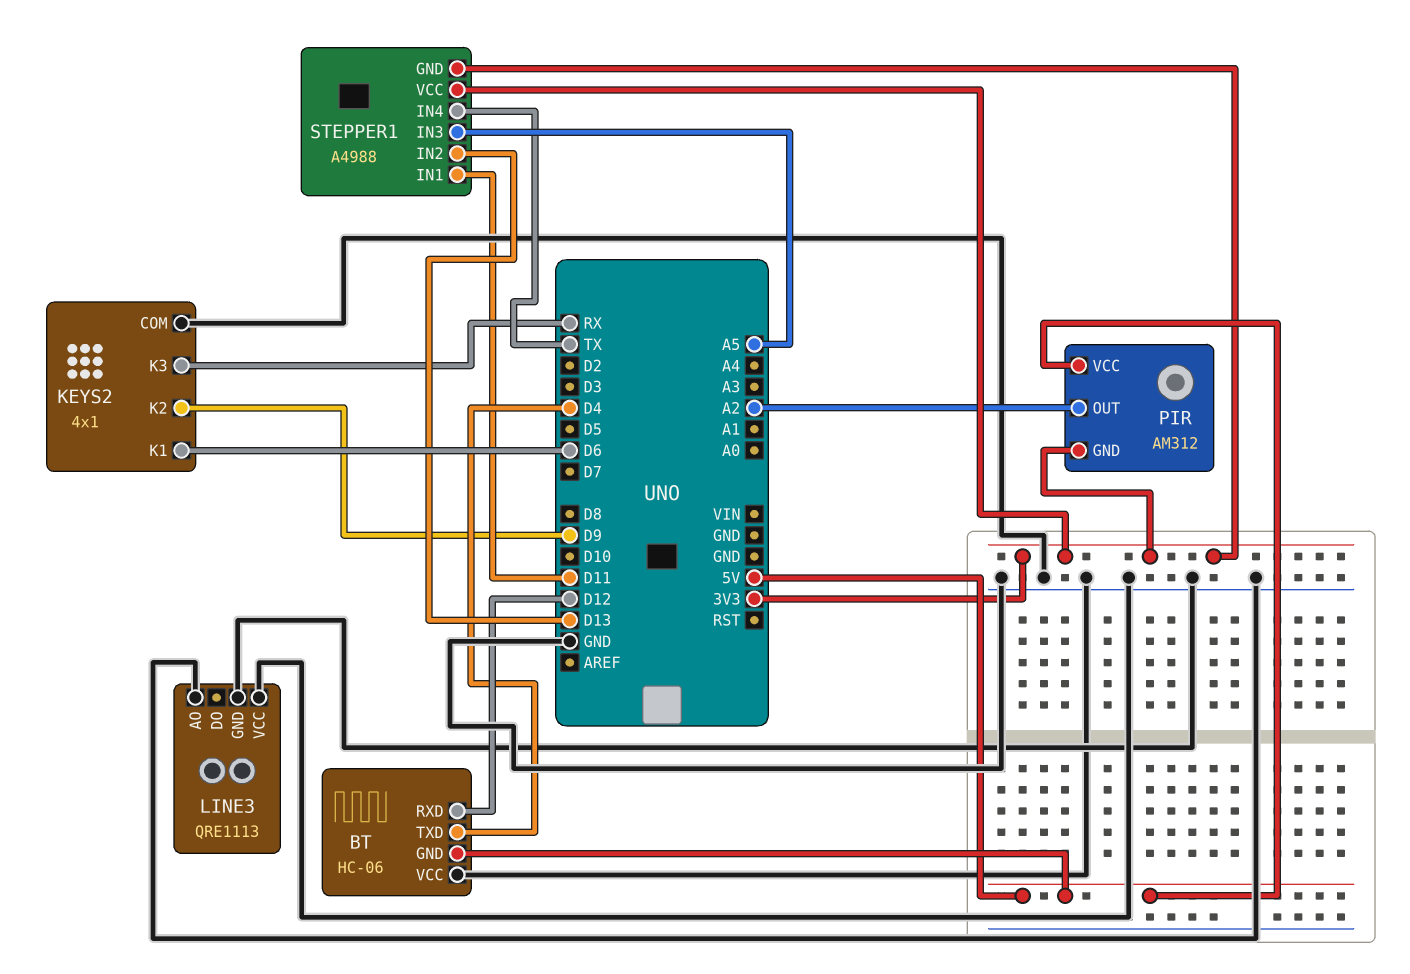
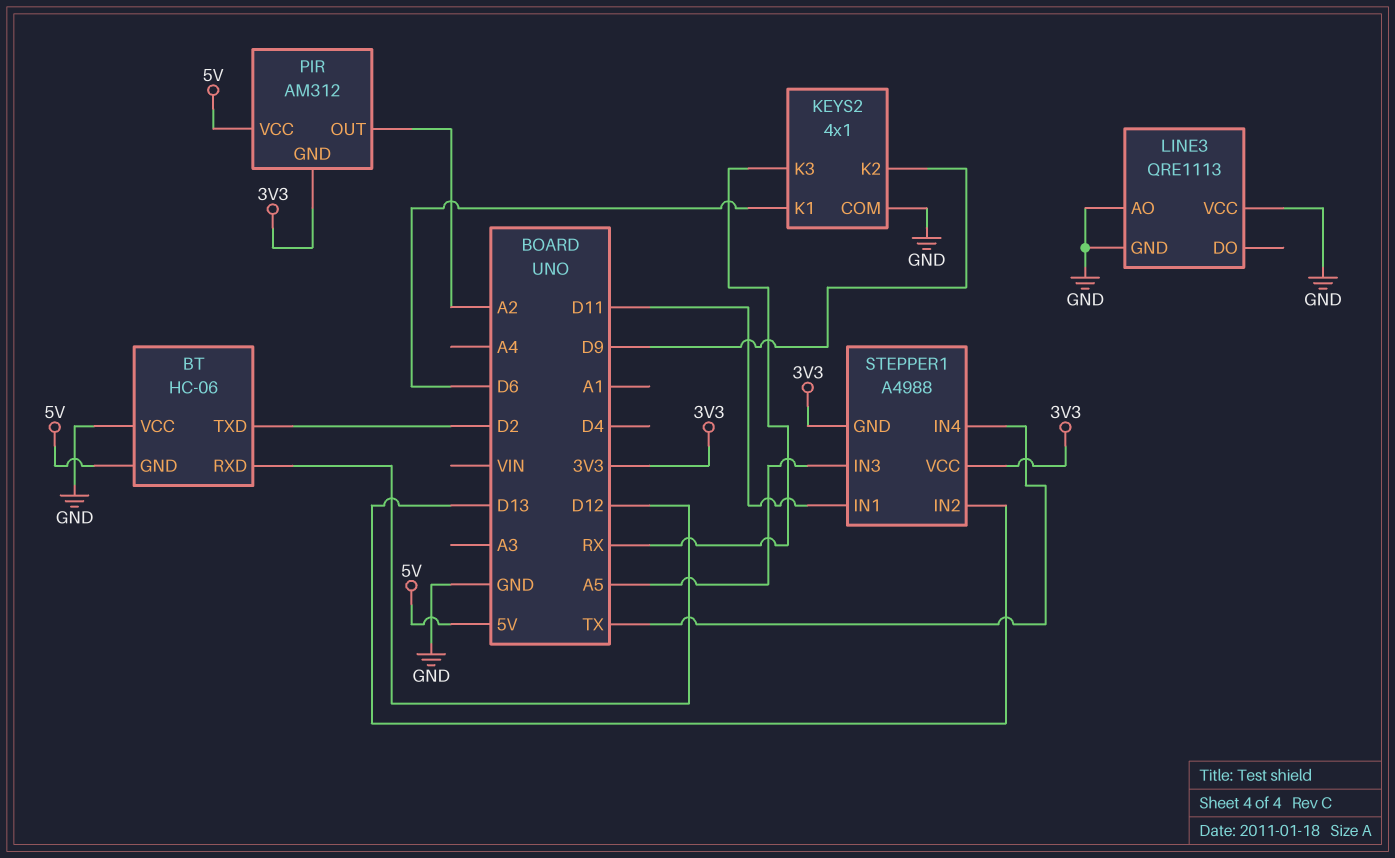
BT pin TXD: D4 -> D2

